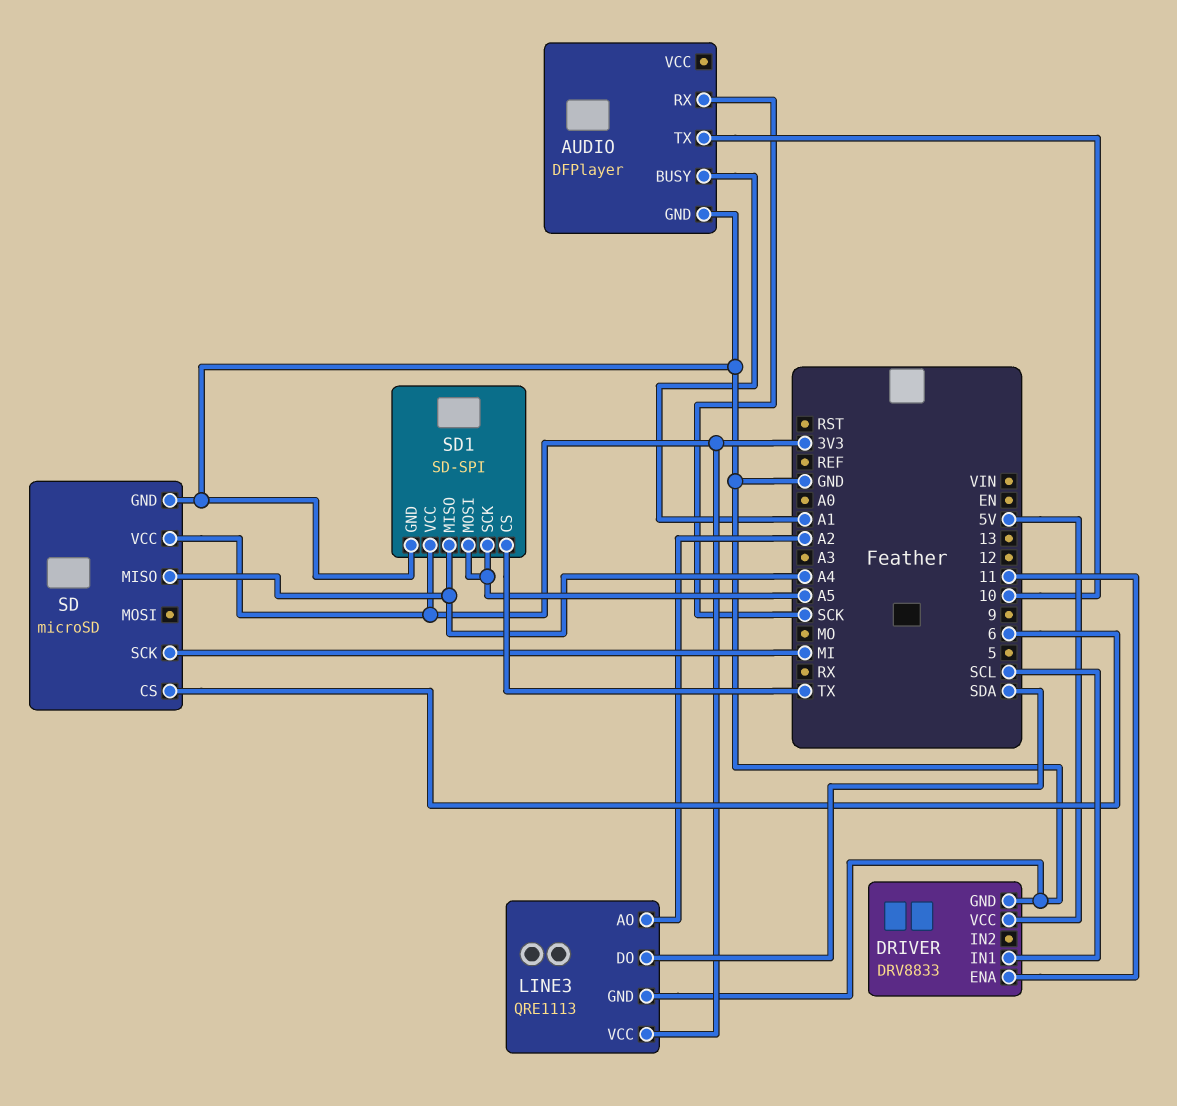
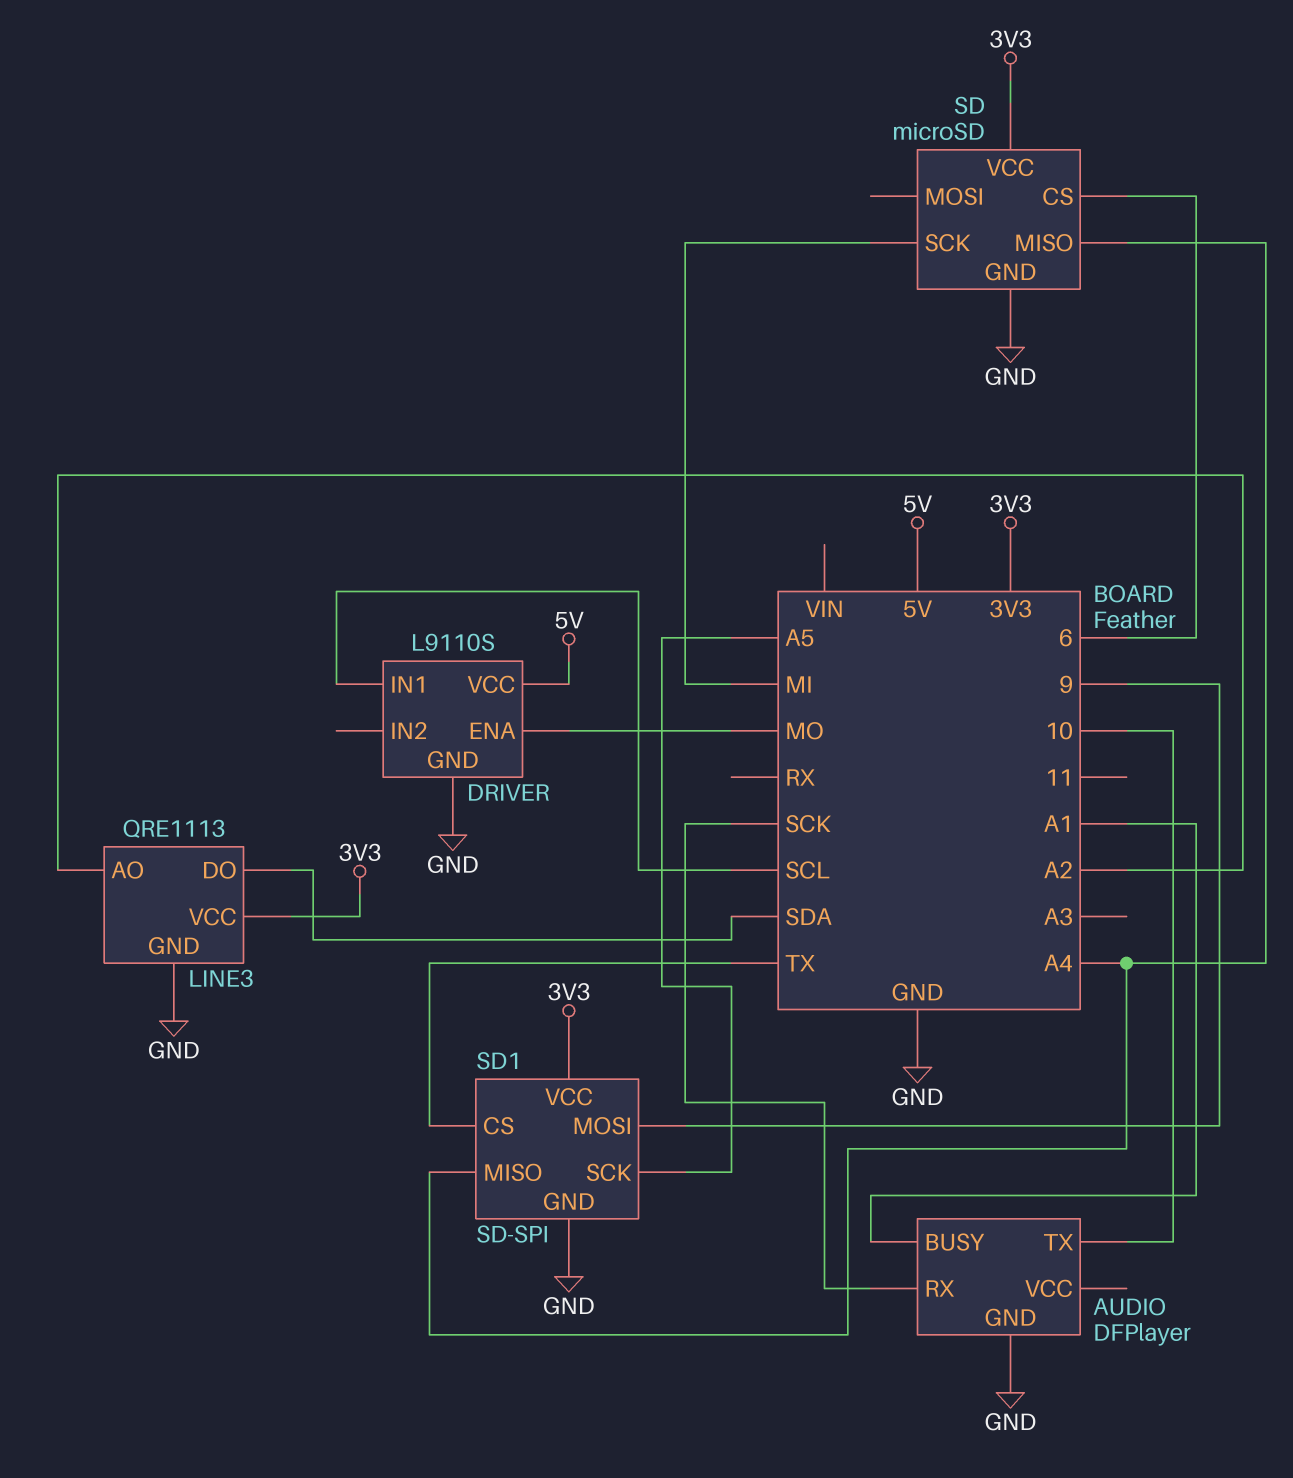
DRIVER: DRV8833 -> L9110S
DRIVER pin ENA: 11 -> MO
SD1 pin MOSI: A5 -> 9

